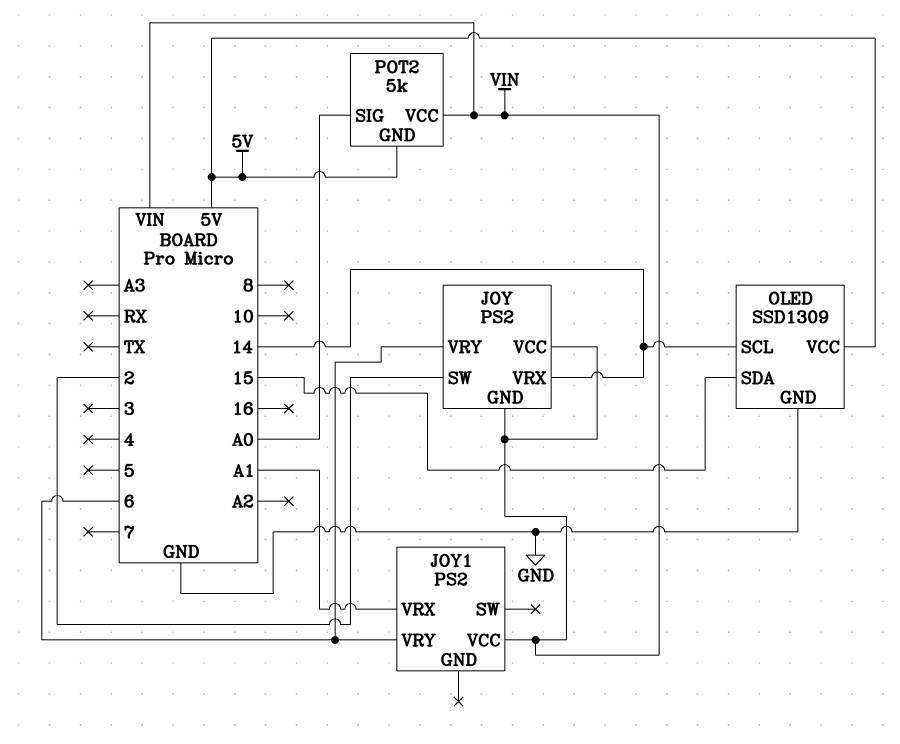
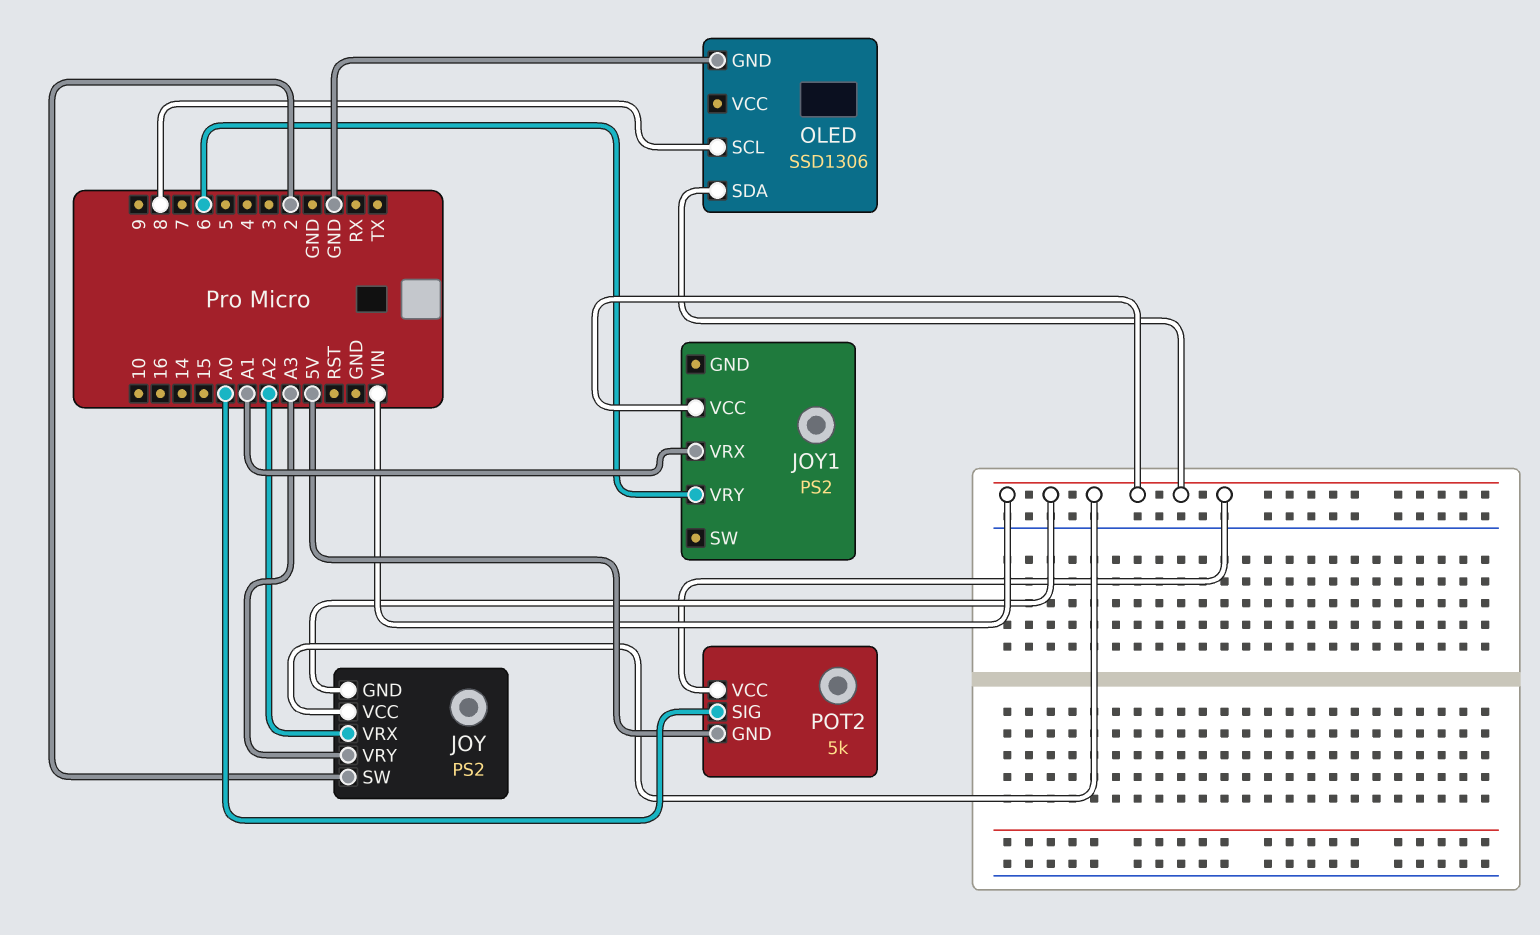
JOY pin VRX: 14 -> A2
JOY pin VRY: 6 -> A3
OLED: SSD1309 -> SSD1306
OLED pin SCL: 14 -> 8
OLED pin SDA: 15 -> VIN
OLED pin VCC: 5V -> none

